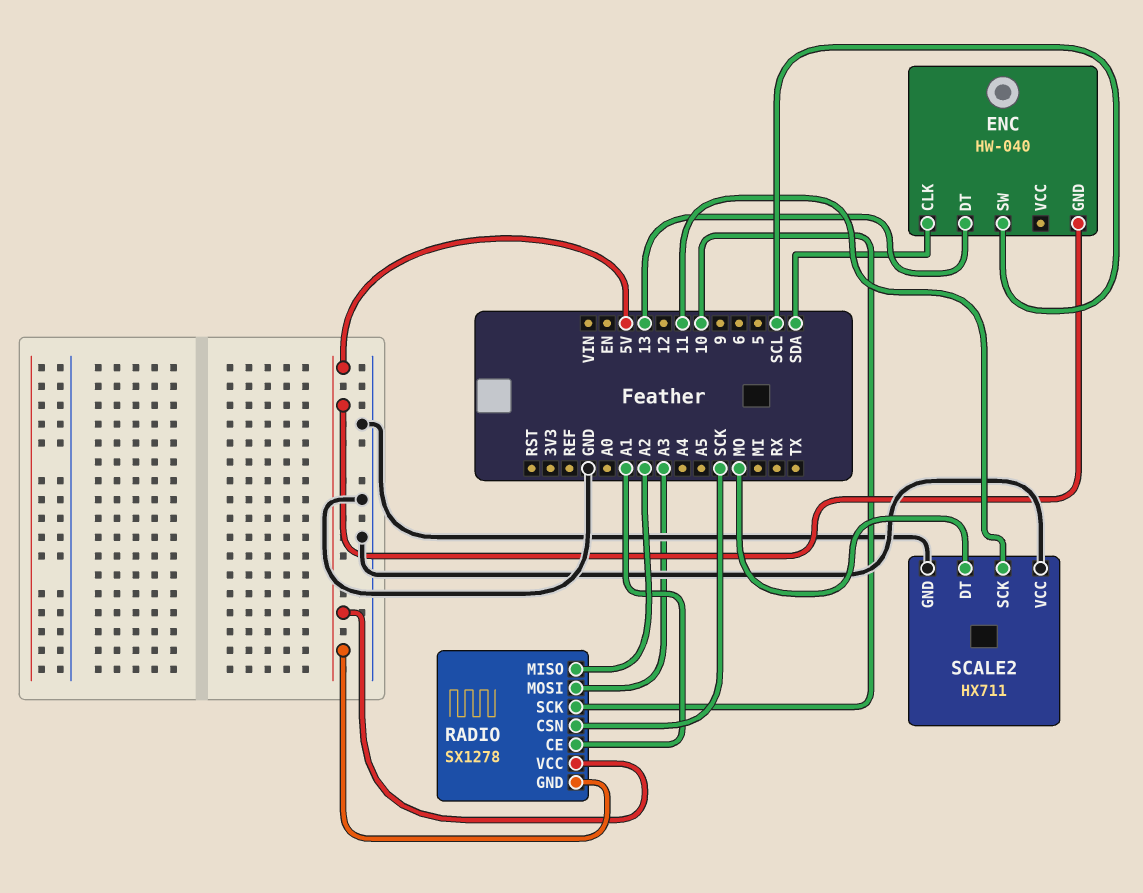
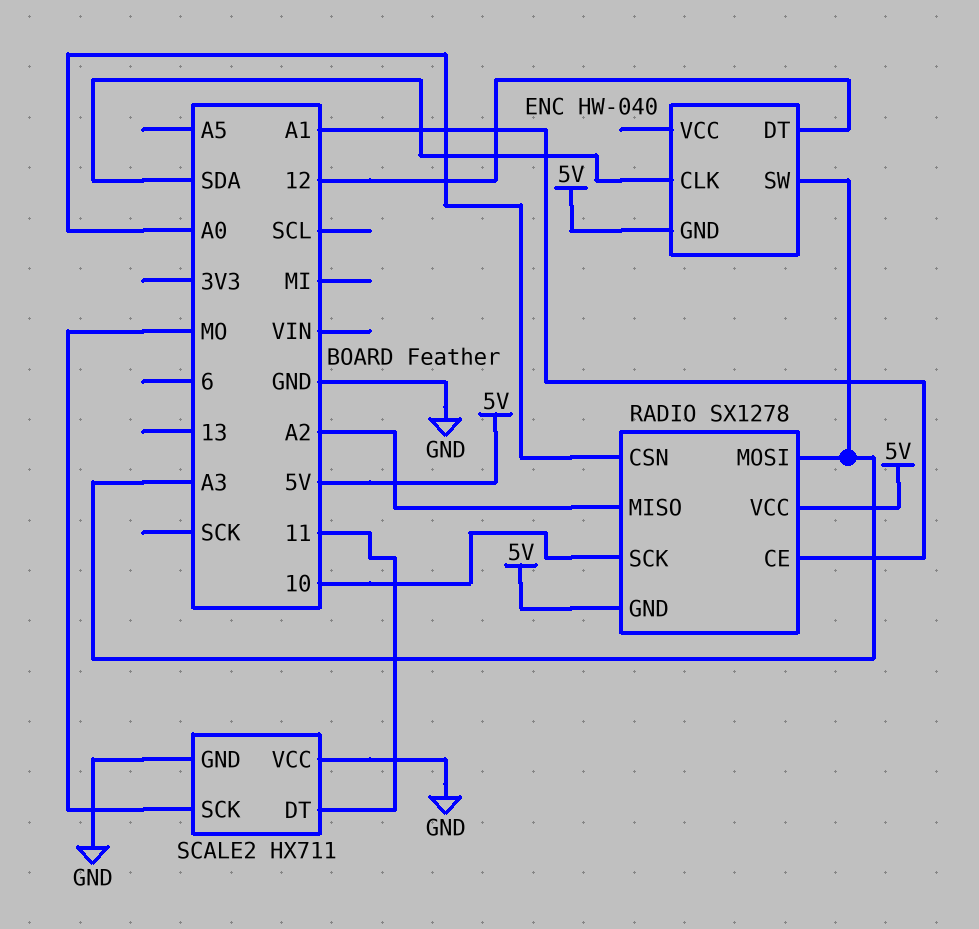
ENC pin DT: 13 -> 12
ENC pin SW: SCL -> A3
RADIO pin CSN: SCK -> A0
SCALE2 pin DT: MO -> 11
SCALE2 pin SCK: 11 -> MO

